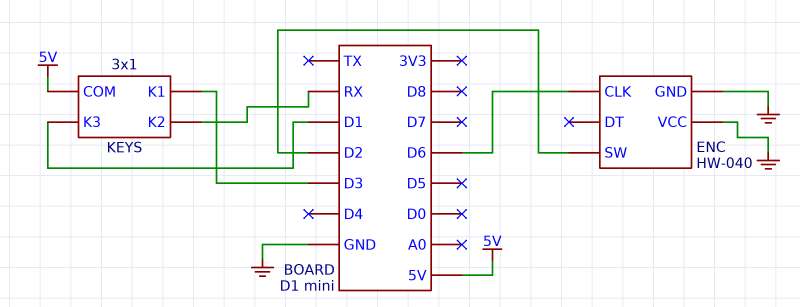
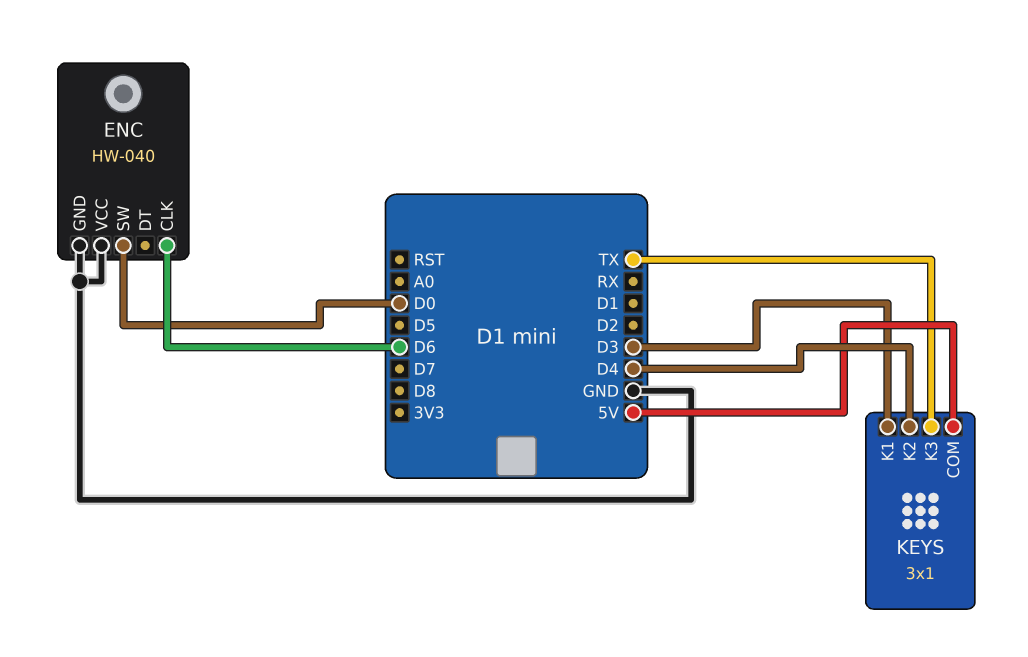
ENC pin SW: D2 -> D0
KEYS pin K2: RX -> D4
KEYS pin K3: D1 -> TX

